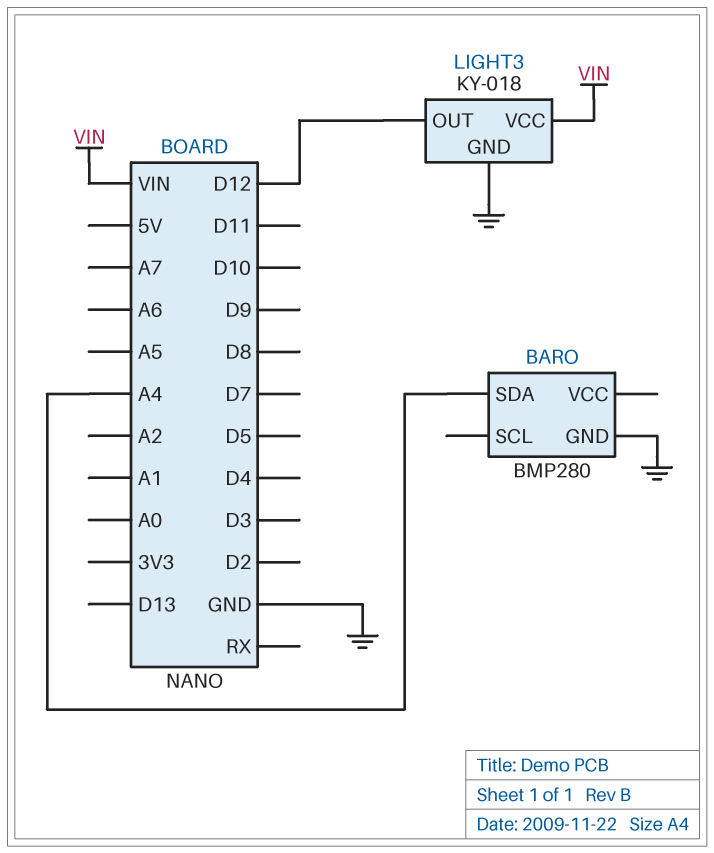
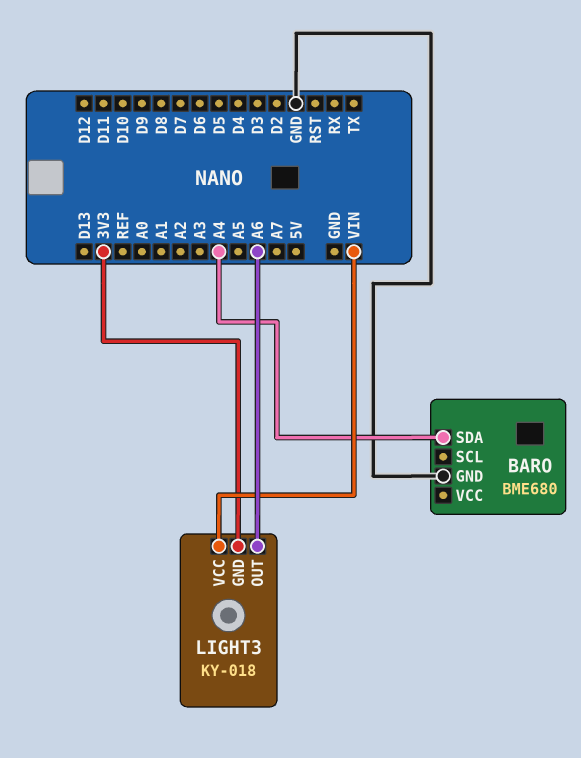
BARO: BMP280 -> BME680
LIGHT3 pin GND: GND -> 3V3
LIGHT3 pin OUT: D12 -> A6

